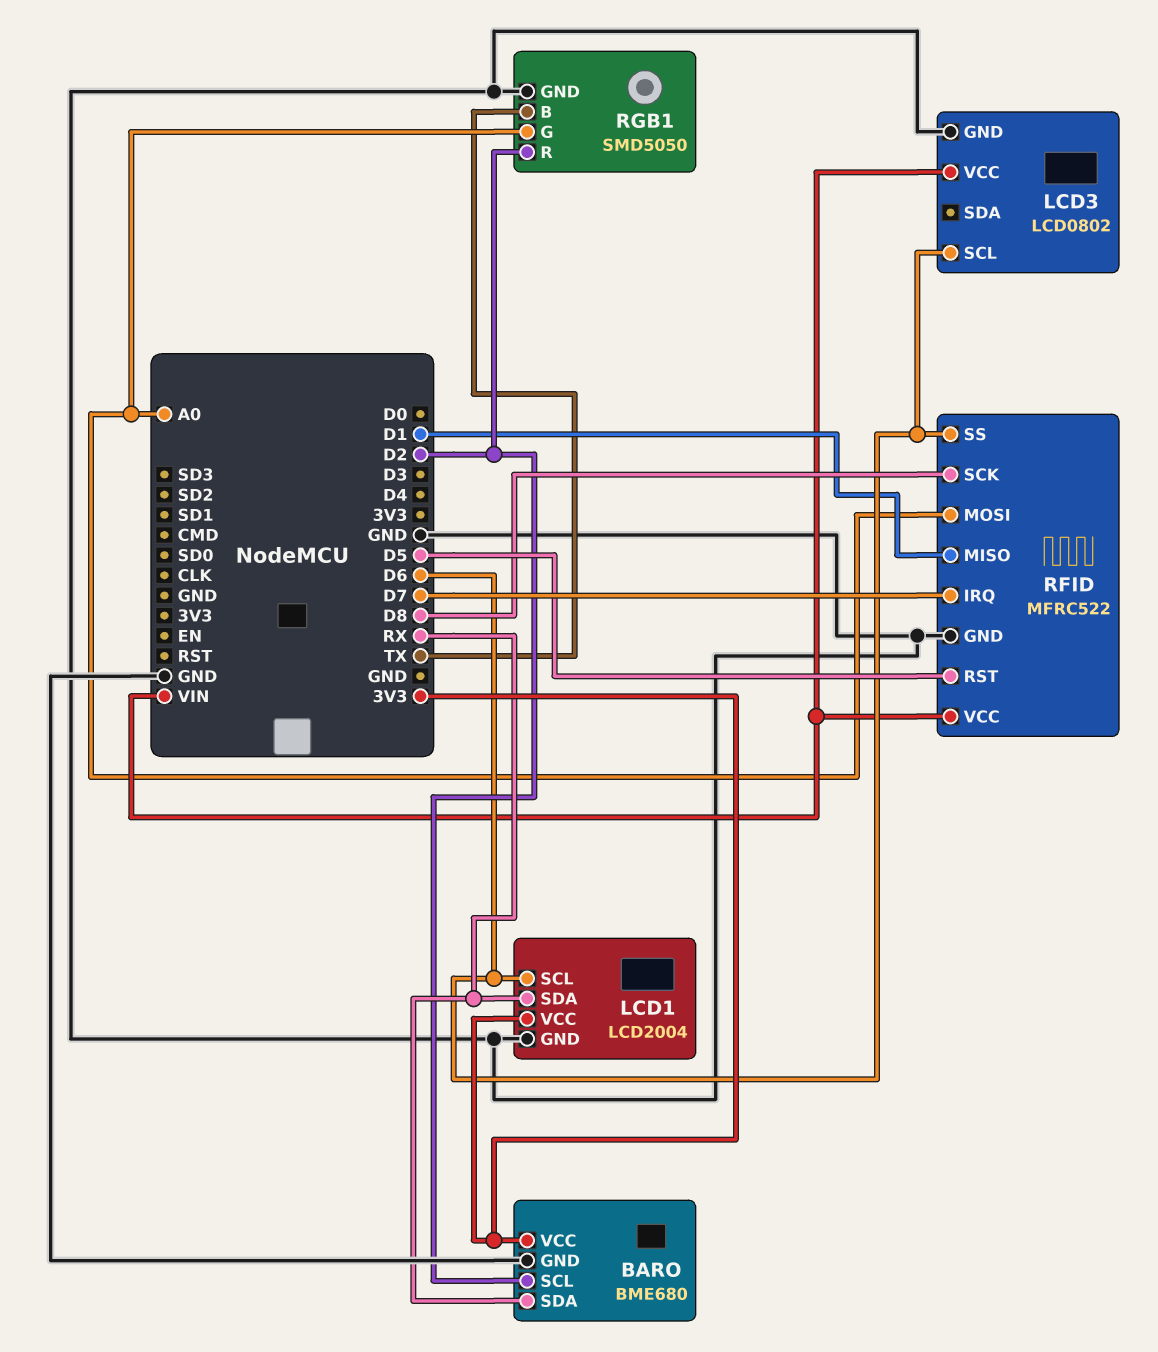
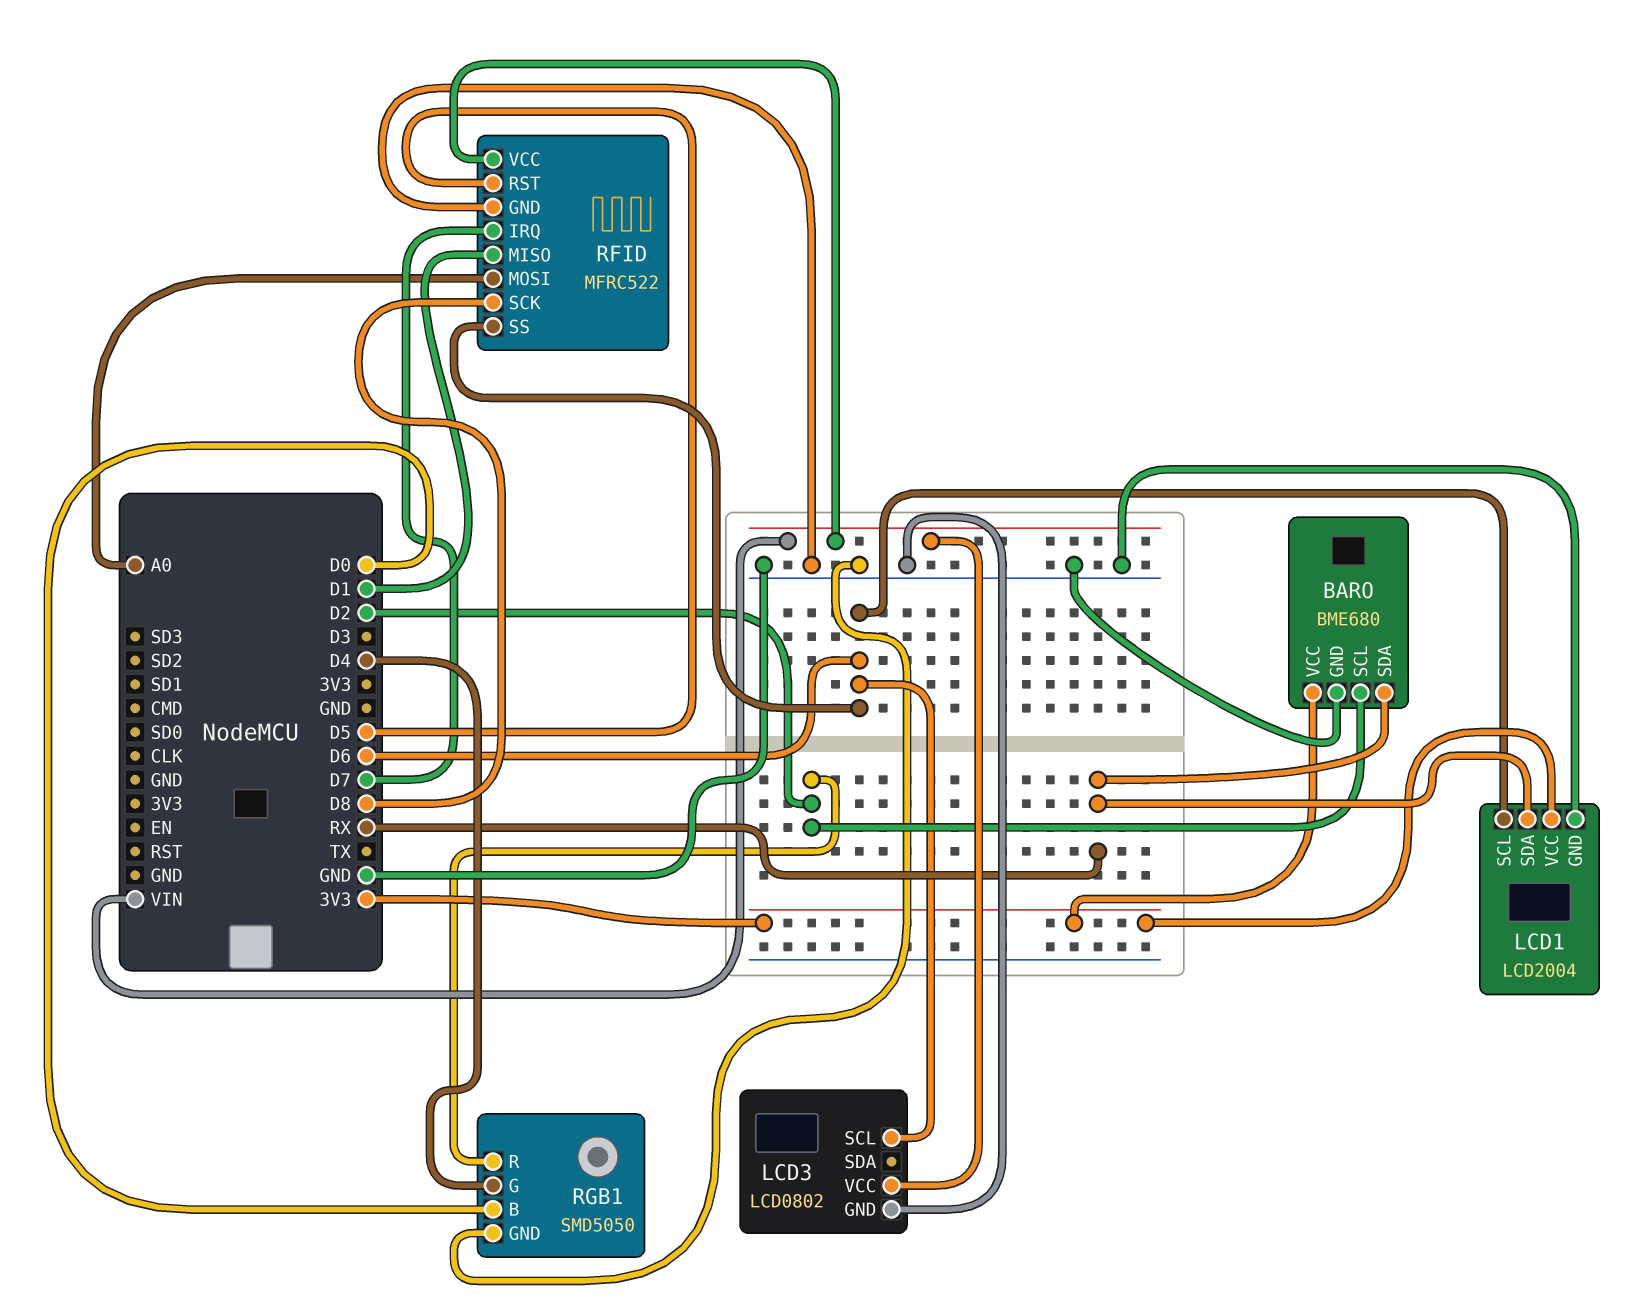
RGB1 pin B: TX -> D0
RGB1 pin G: A0 -> D4

